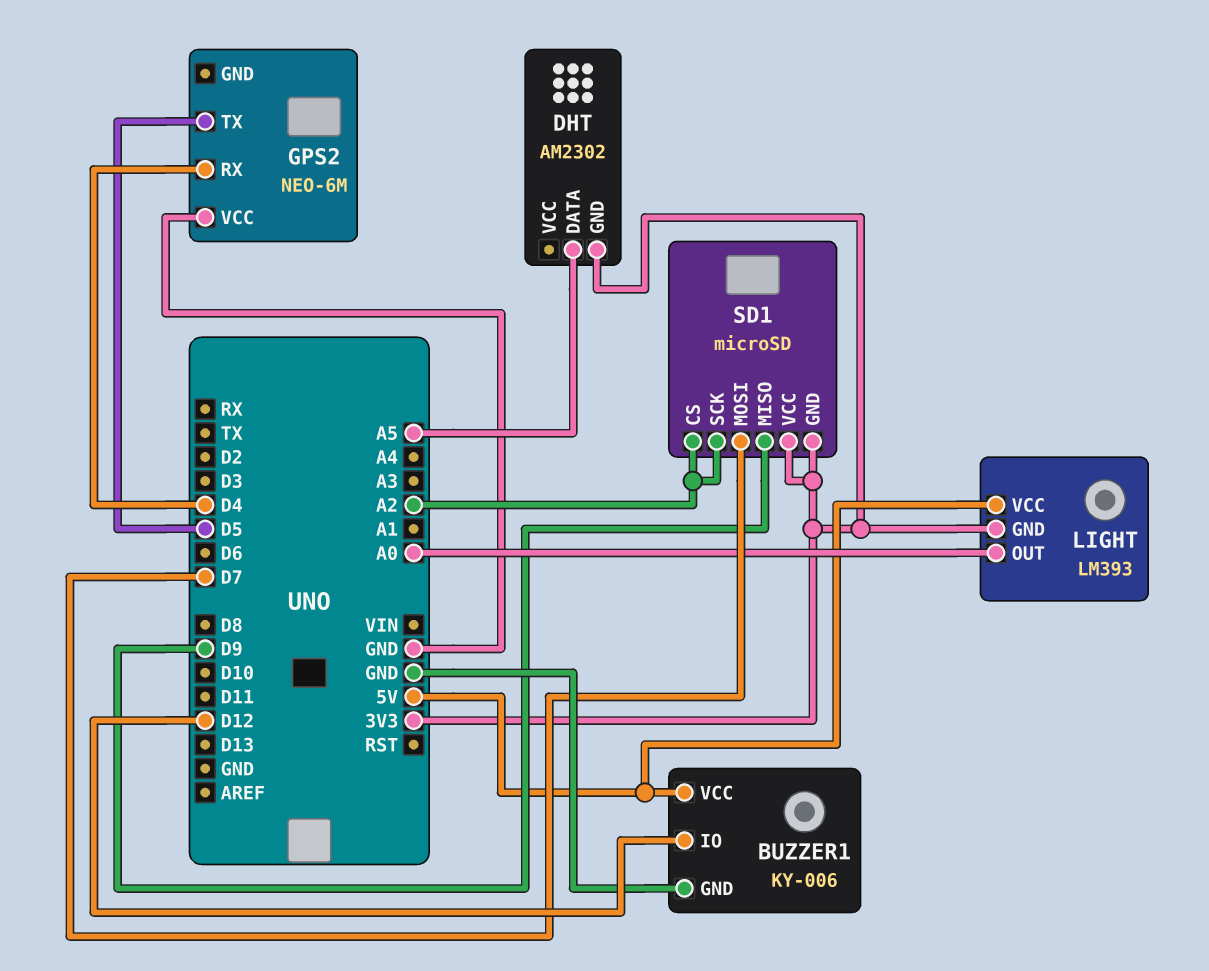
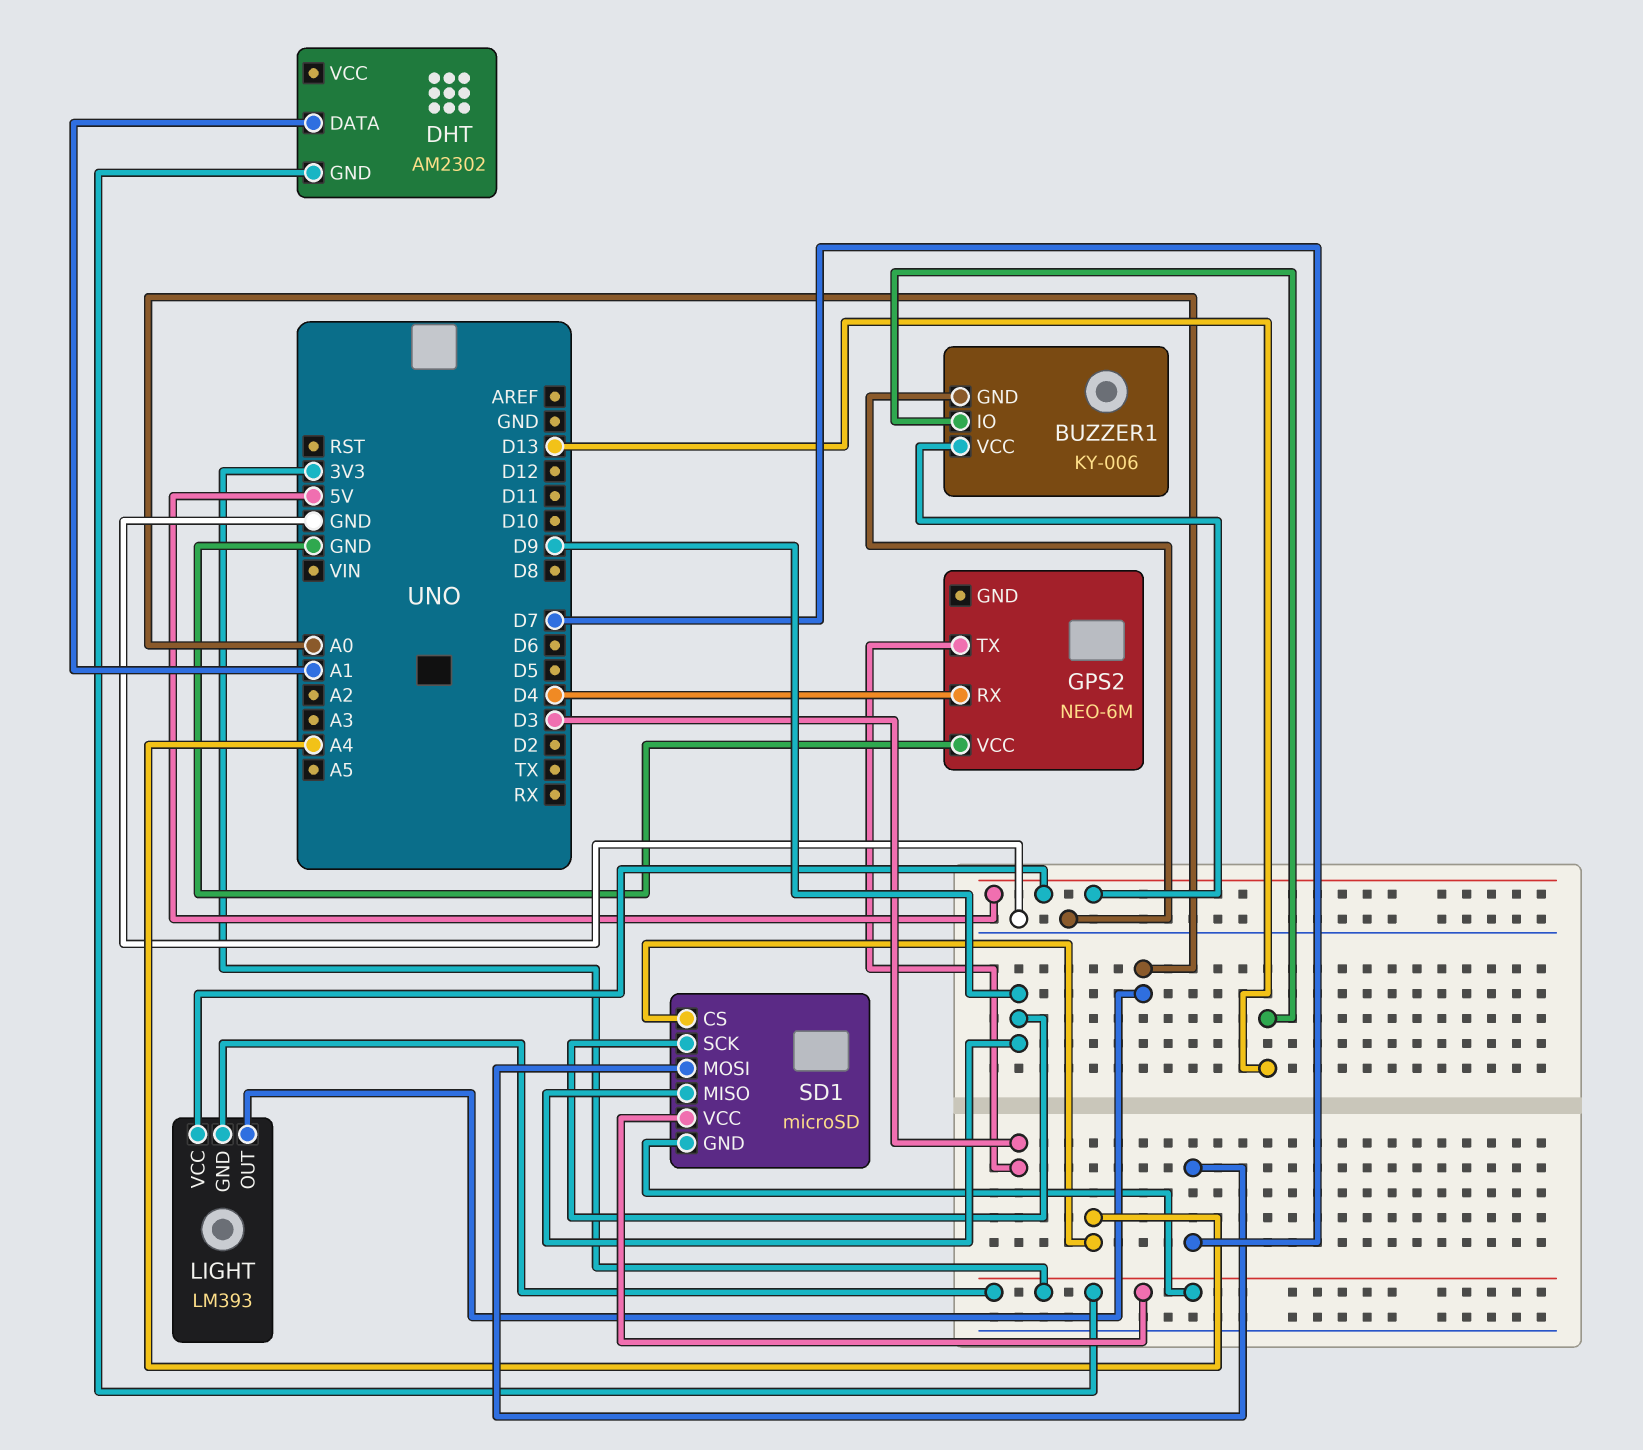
BUZZER1 pin IO: D12 -> D13
DHT pin DATA: A5 -> A1
GPS2 pin TX: D5 -> D3
SD1 pin CS: A2 -> A4
SD1 pin SCK: A2 -> D9

